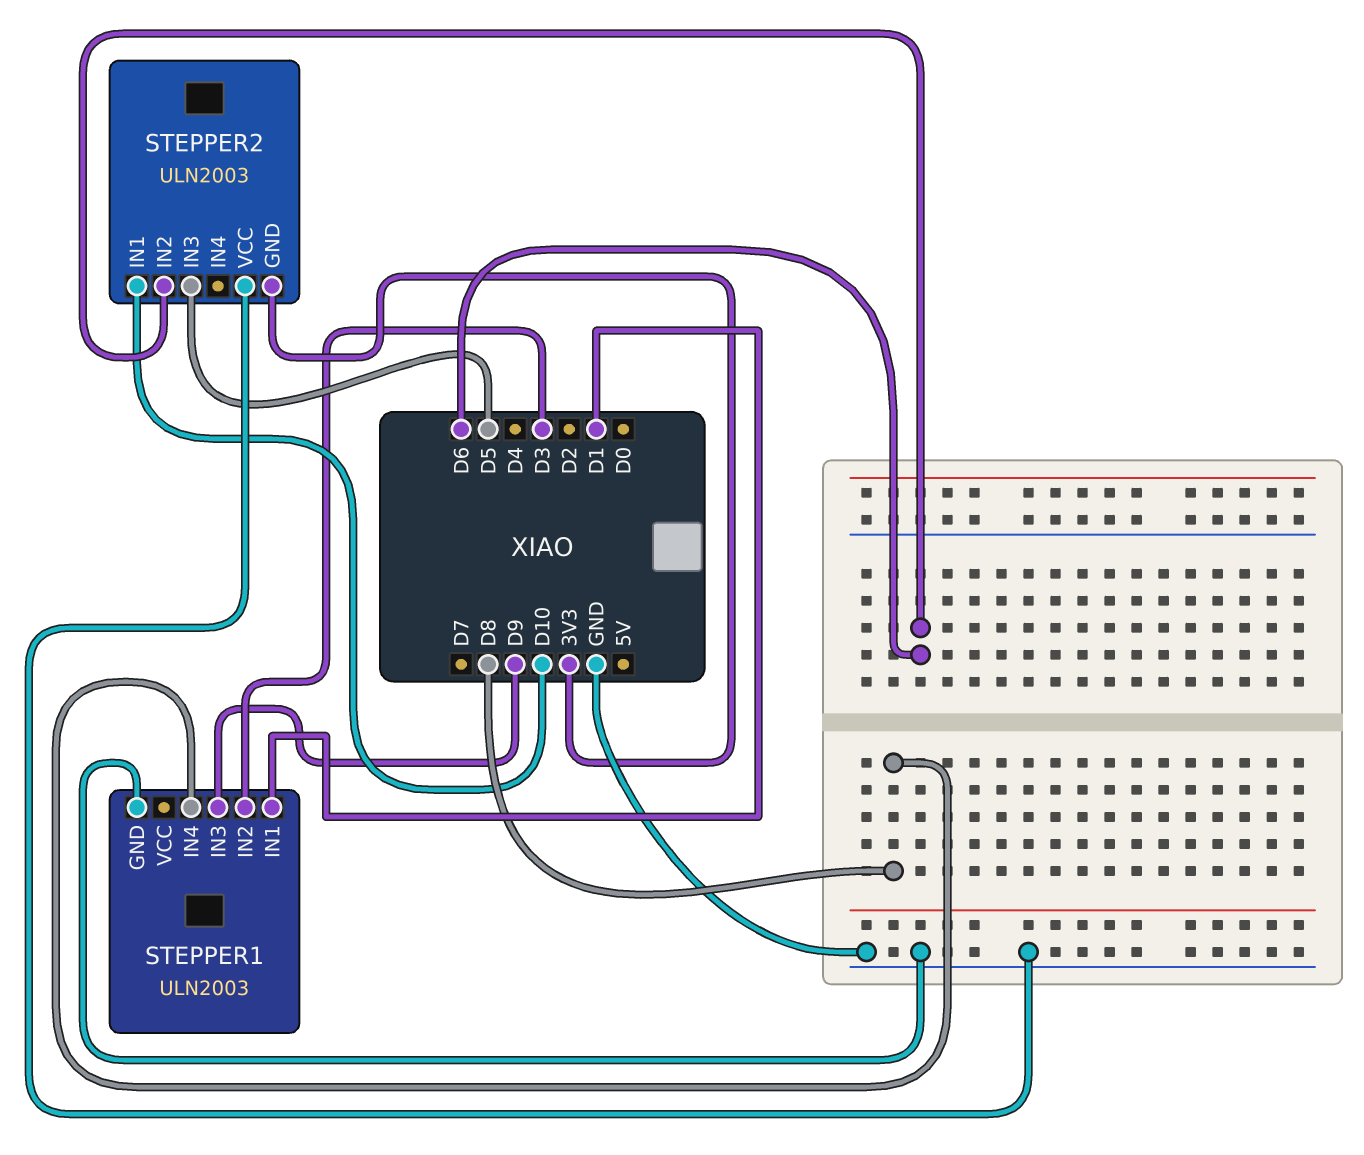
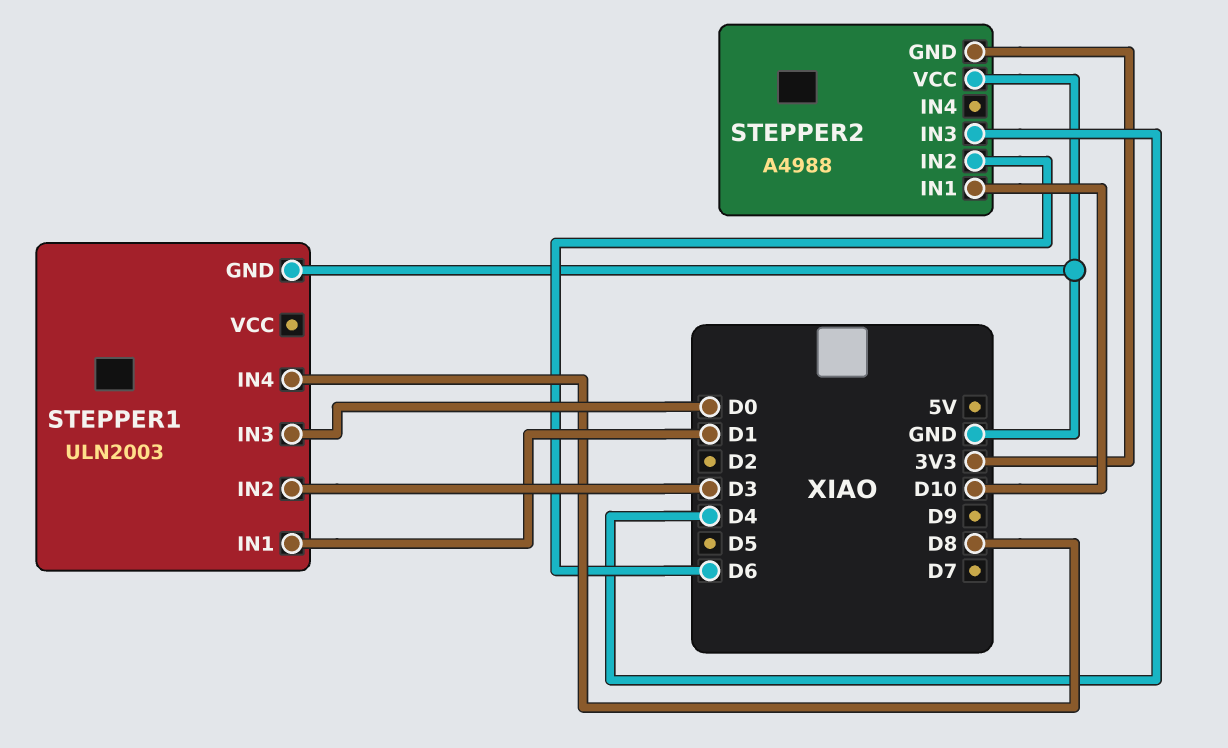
STEPPER1 pin IN3: D9 -> D0
STEPPER2: ULN2003 -> A4988
STEPPER2 pin IN3: D5 -> D4

